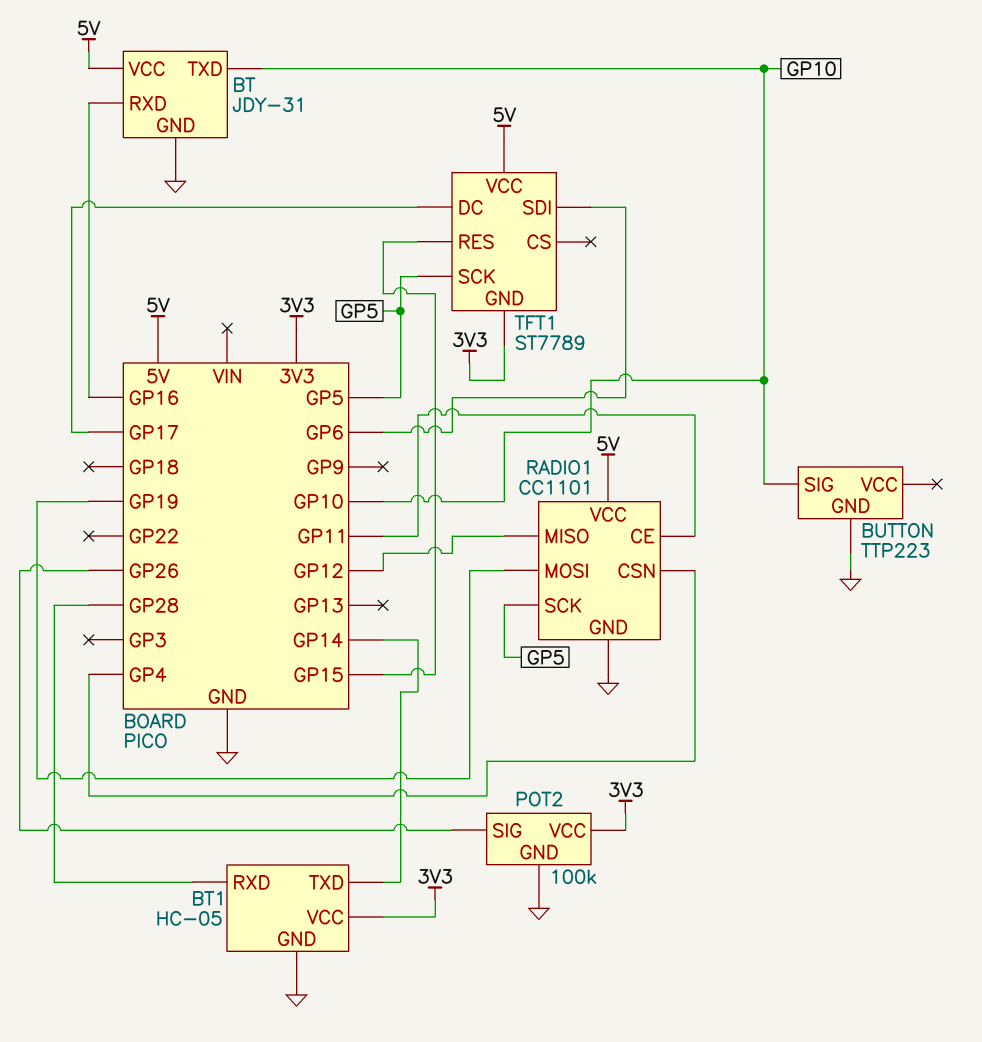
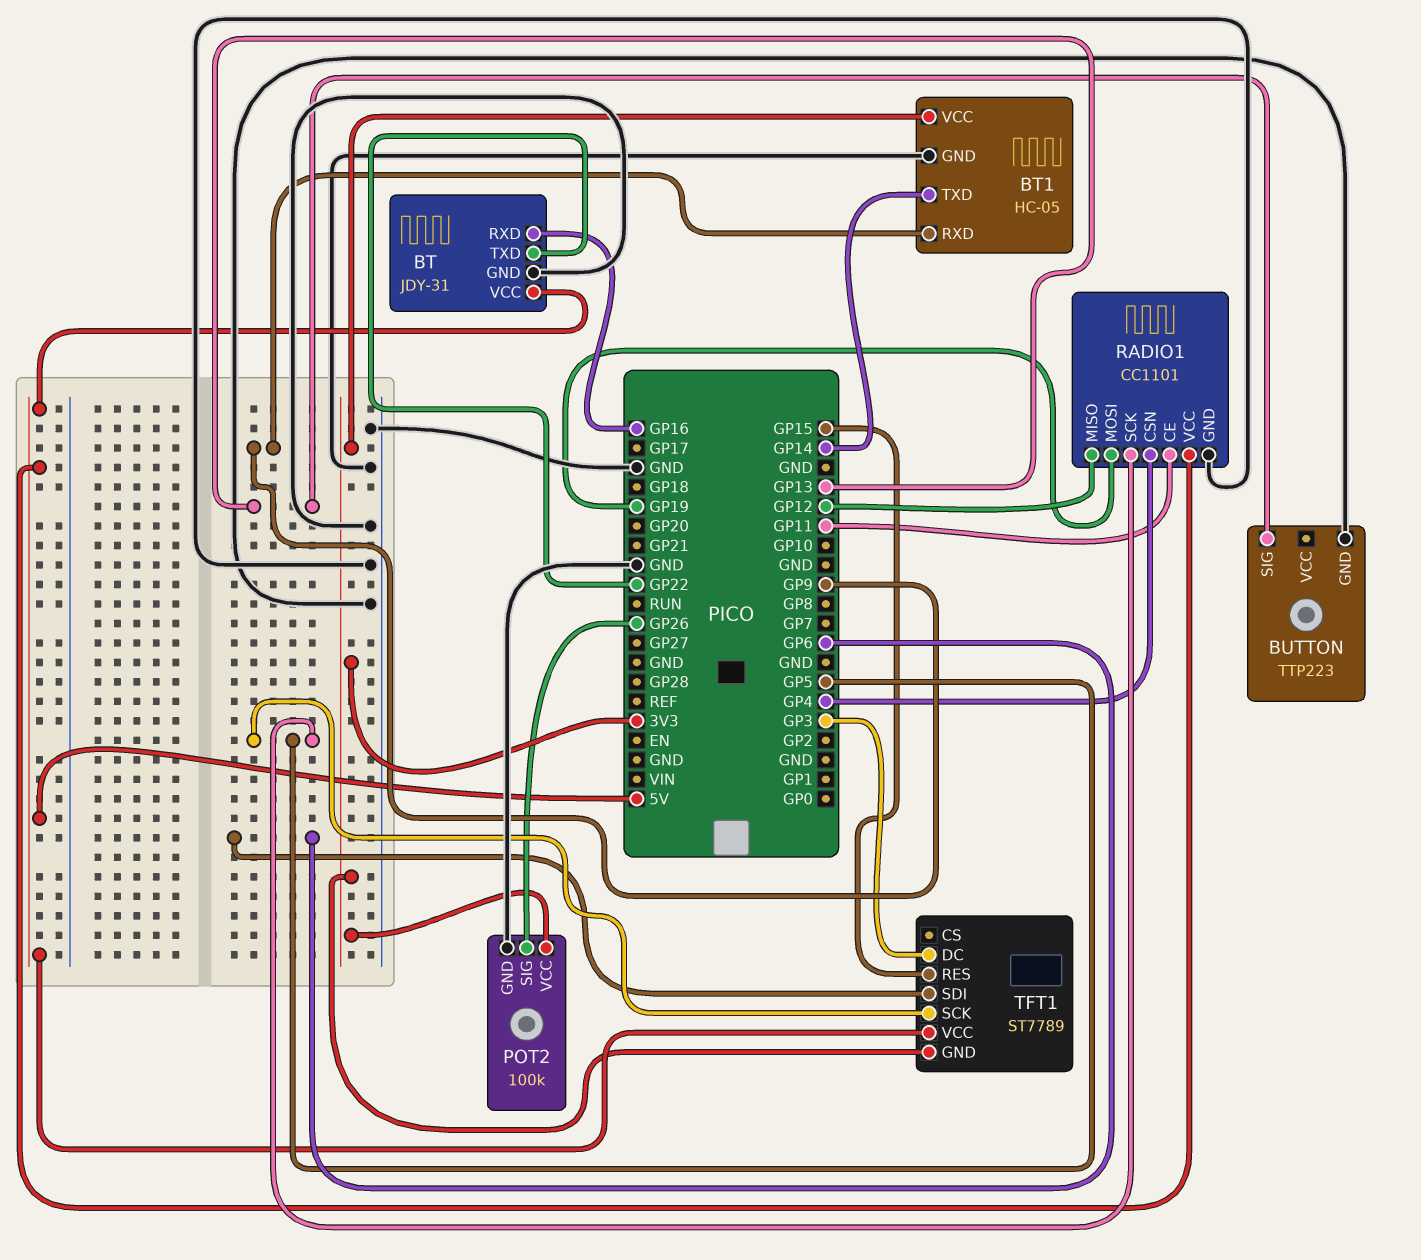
BT pin TXD: GP10 -> GP22
BT1 pin RXD: GP28 -> GP9
BUTTON pin SIG: GP10 -> GP13
TFT1 pin DC: GP17 -> GP3

